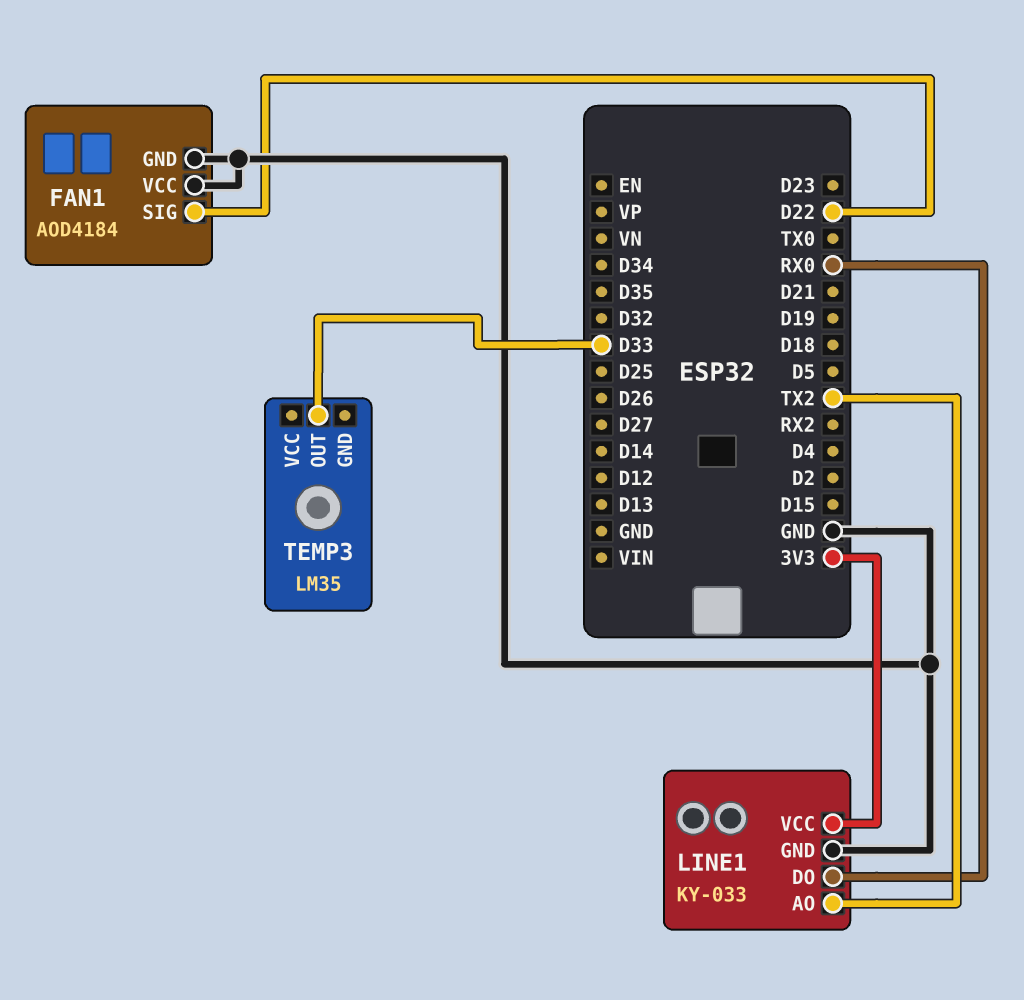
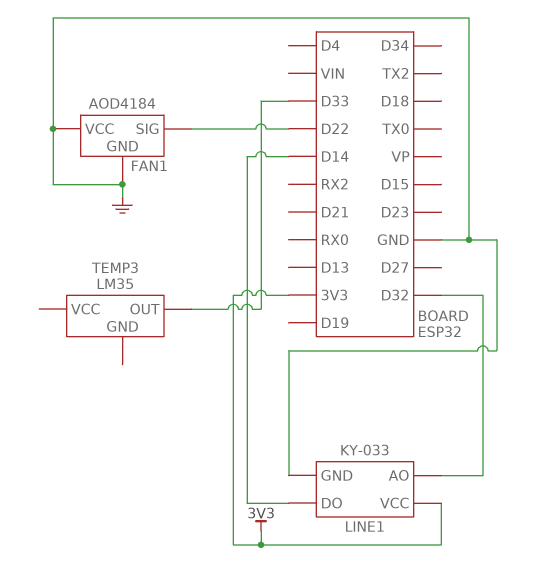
LINE1 pin AO: TX2 -> D32
LINE1 pin DO: RX0 -> D14

